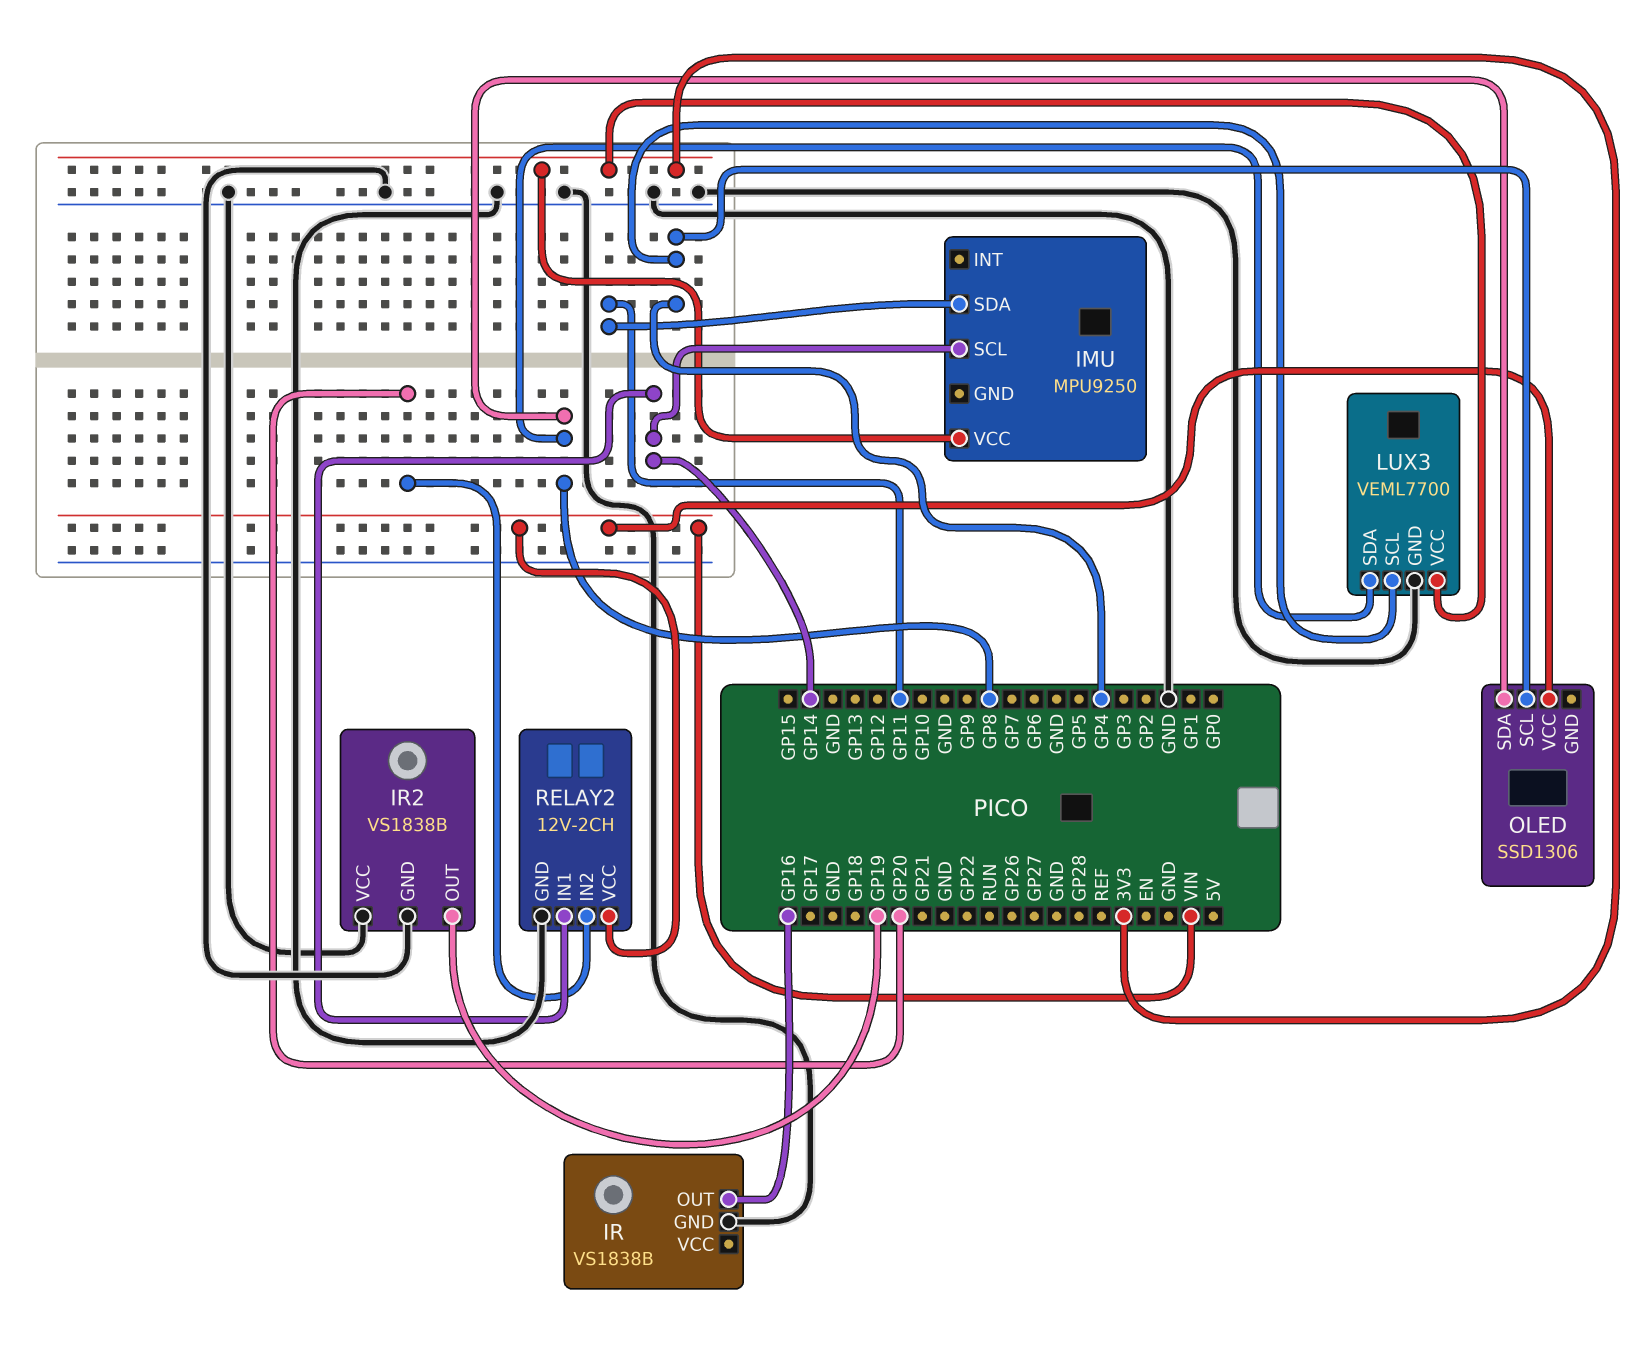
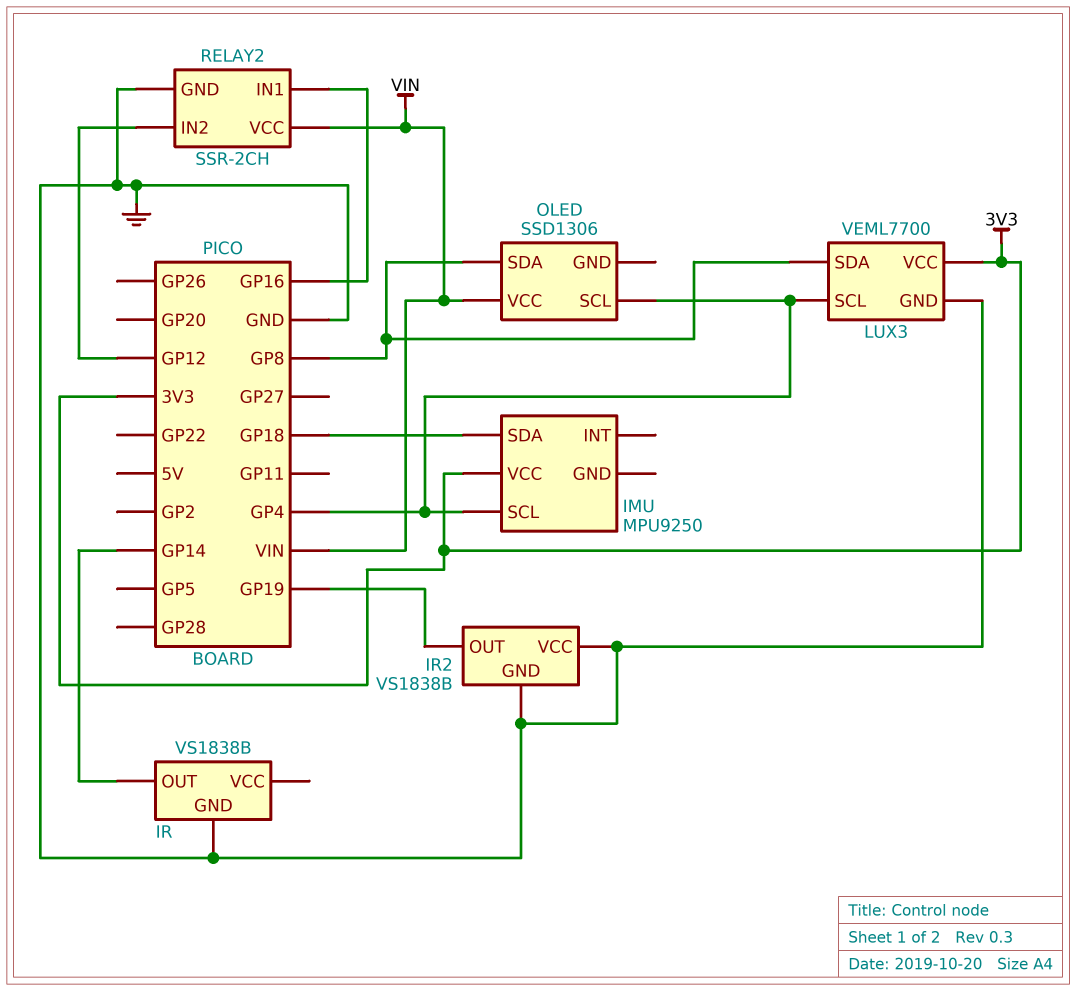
IMU pin SCL: GP14 -> GP4
IMU pin SDA: GP11 -> GP18
IR pin OUT: GP16 -> GP14
RELAY2: 12V-2CH -> SSR-2CH
RELAY2 pin IN1: GP14 -> GP16
RELAY2 pin IN2: GP20 -> GP12

